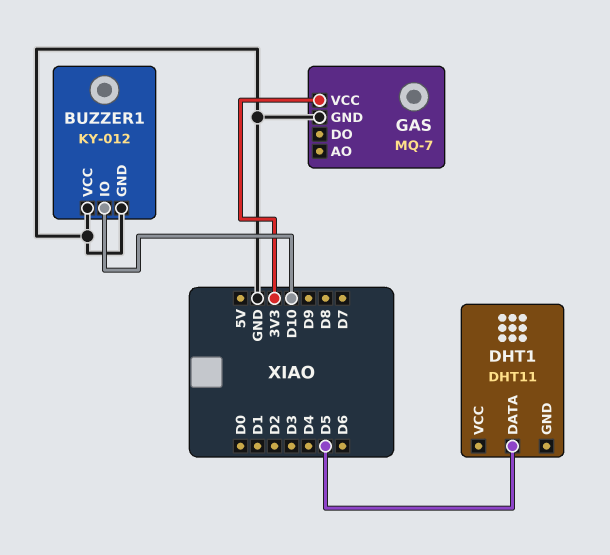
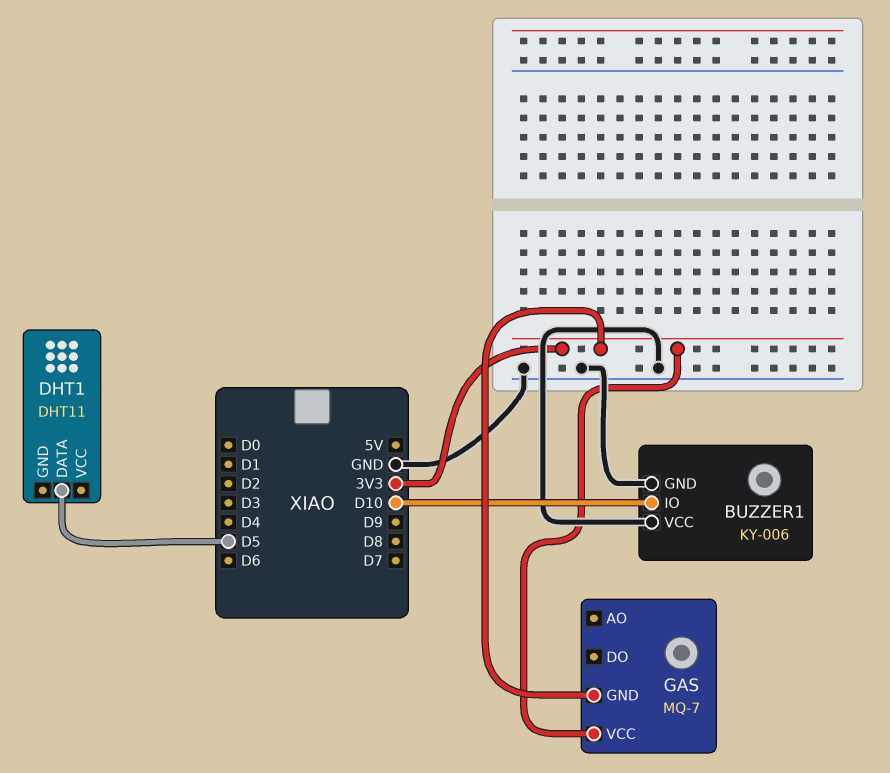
BUZZER1: KY-012 -> KY-006
GAS pin GND: GND -> 3V3

